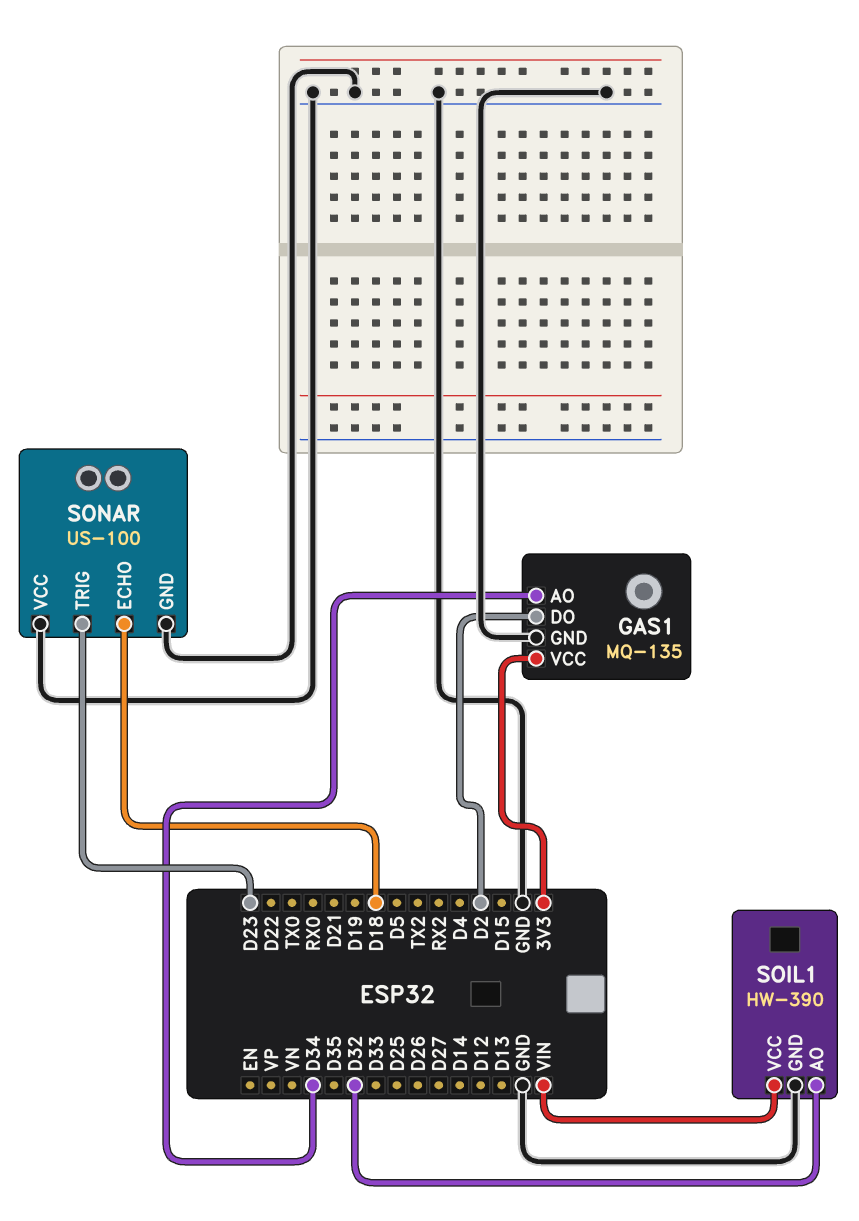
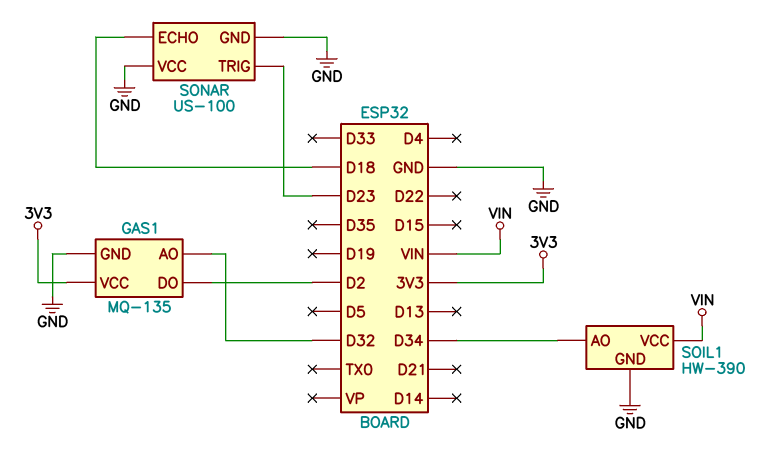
GAS1 pin AO: D34 -> D32
SOIL1 pin AO: D32 -> D34

